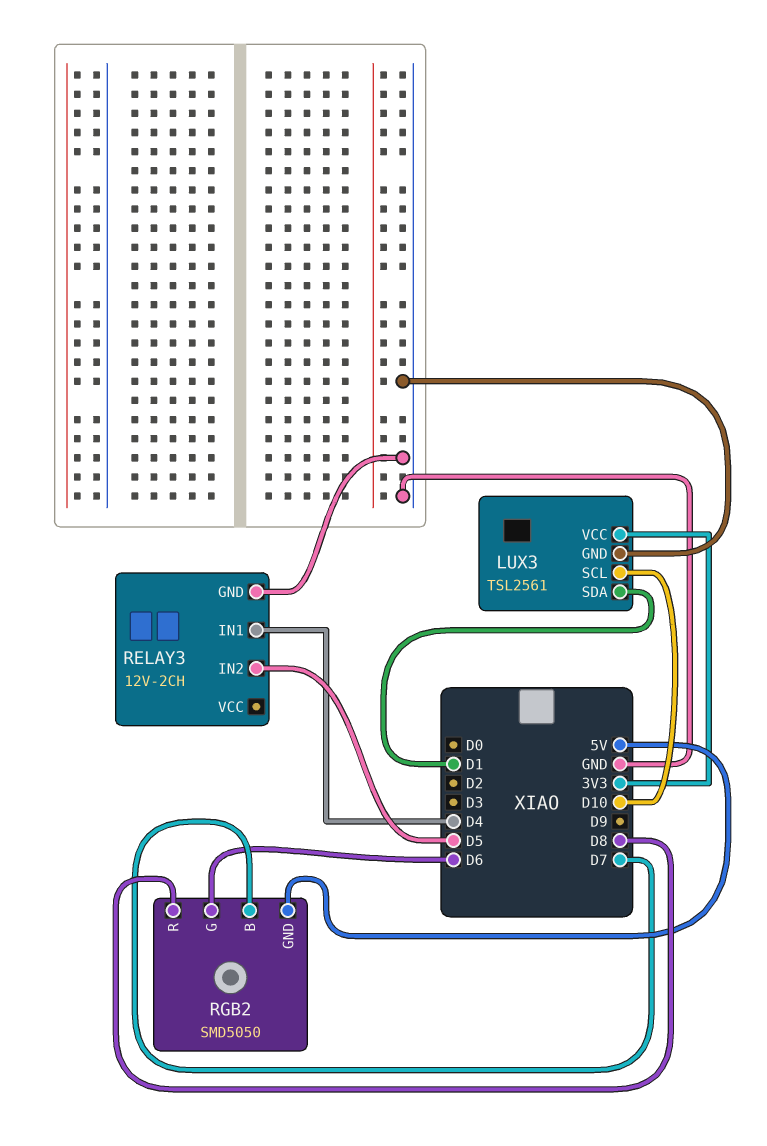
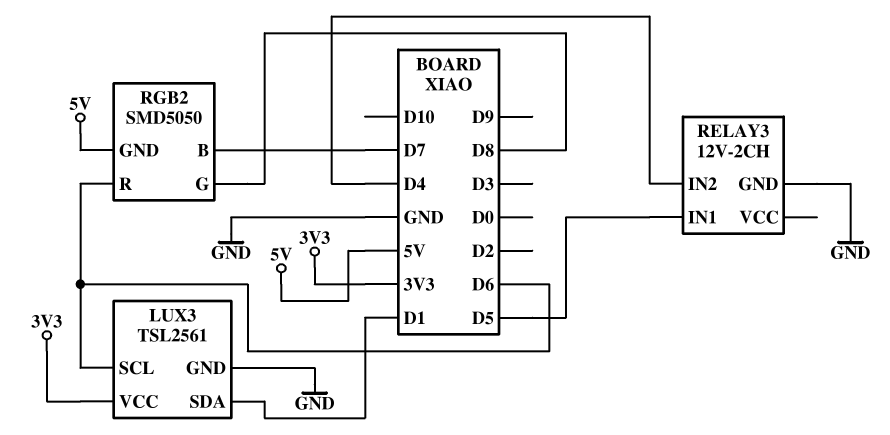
LUX3 pin SCL: D10 -> D6
RELAY3 pin IN1: D4 -> D5
RELAY3 pin IN2: D5 -> D4
RGB2 pin G: D6 -> D8
RGB2 pin R: D8 -> D6

